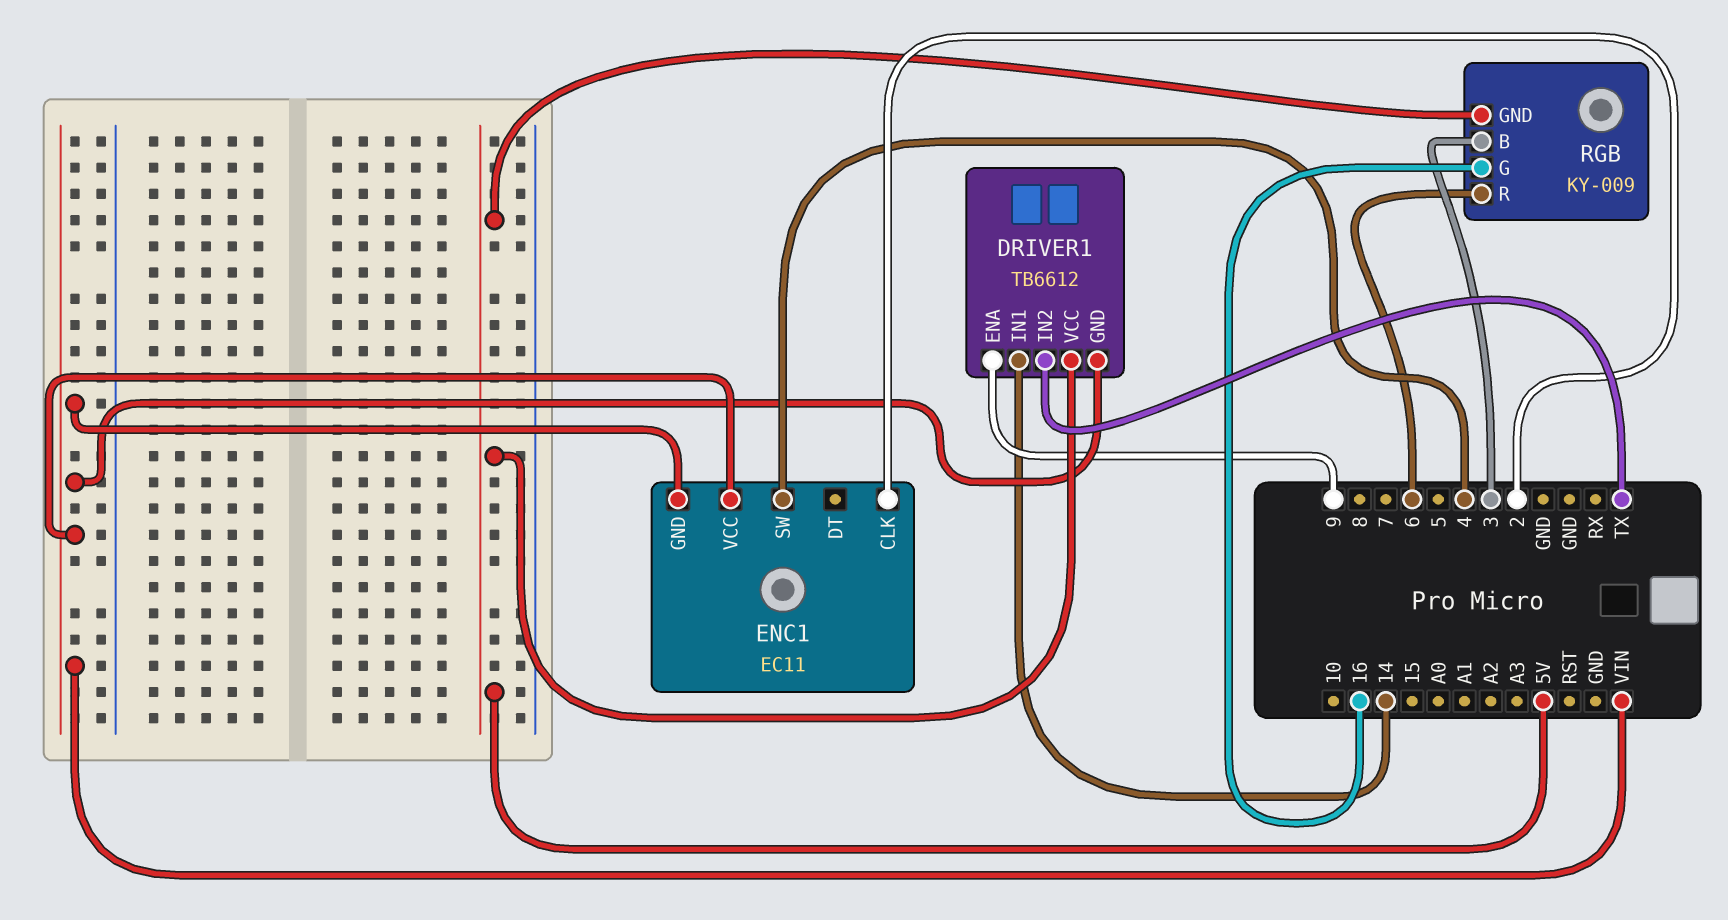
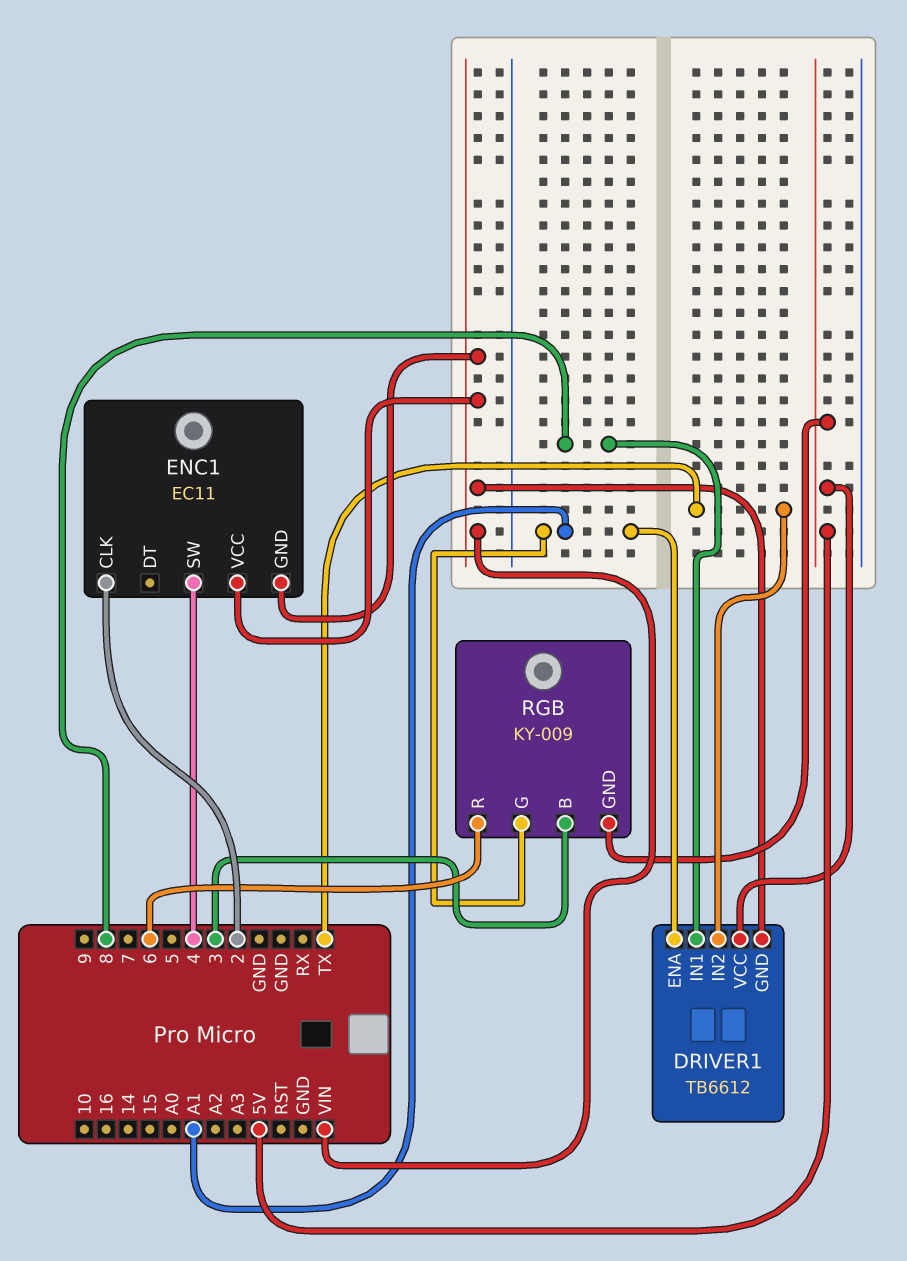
DRIVER1 pin ENA: 9 -> A1
DRIVER1 pin IN1: 14 -> 8
RGB pin G: 16 -> A1

